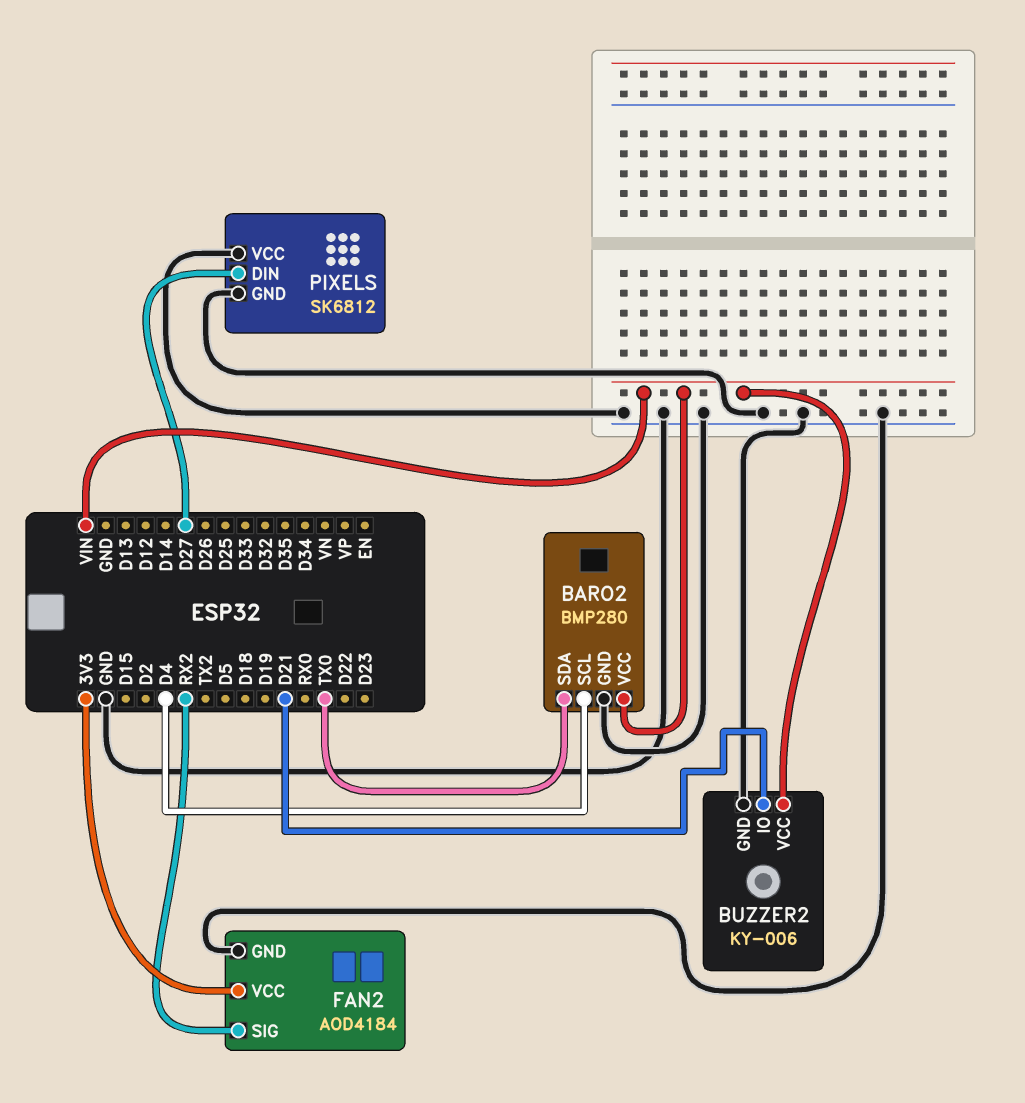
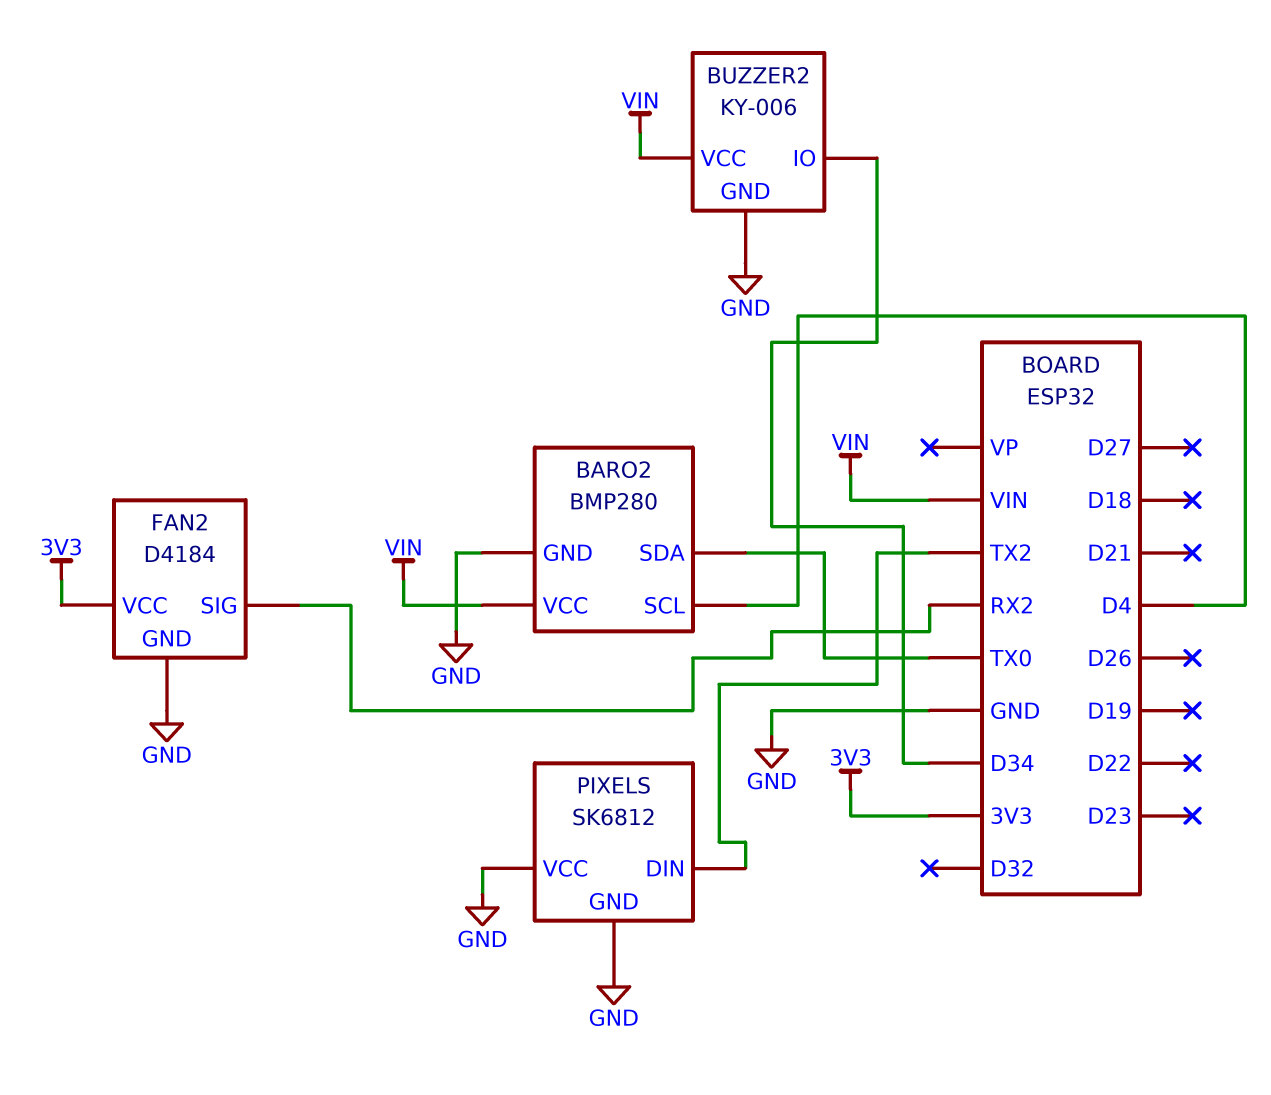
BUZZER2 pin IO: D21 -> D34
FAN2: AOD4184 -> D4184
PIXELS pin DIN: D27 -> TX2

